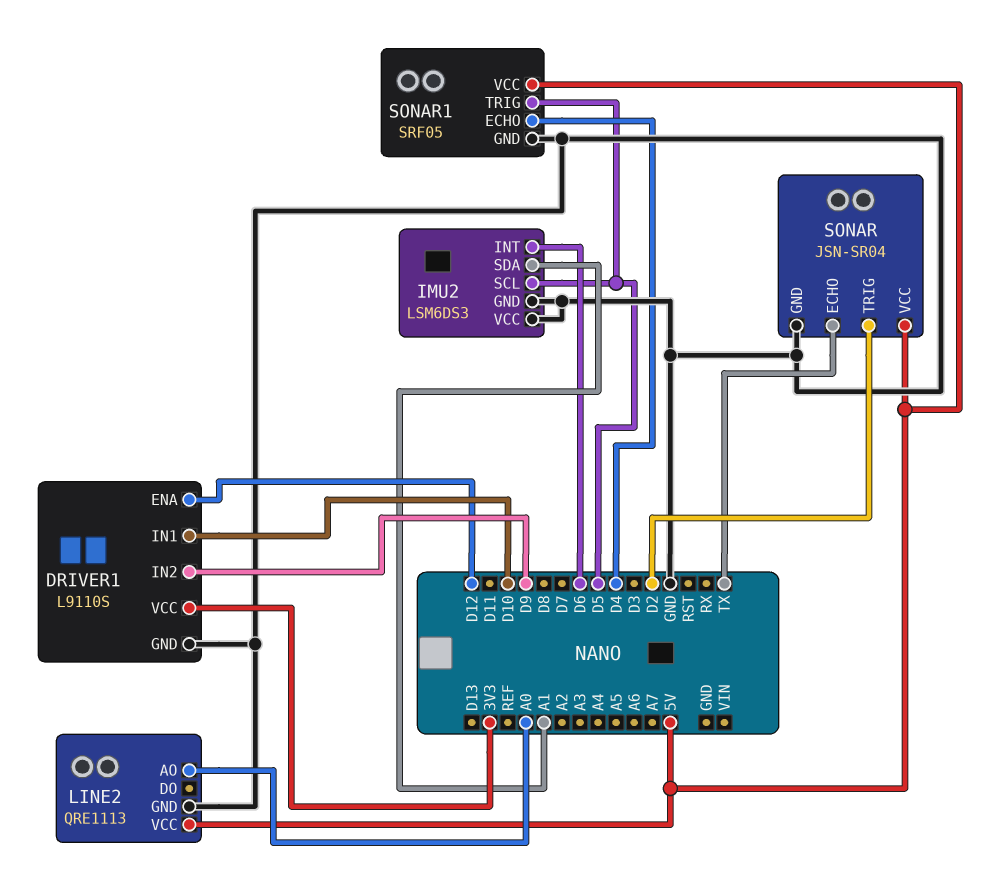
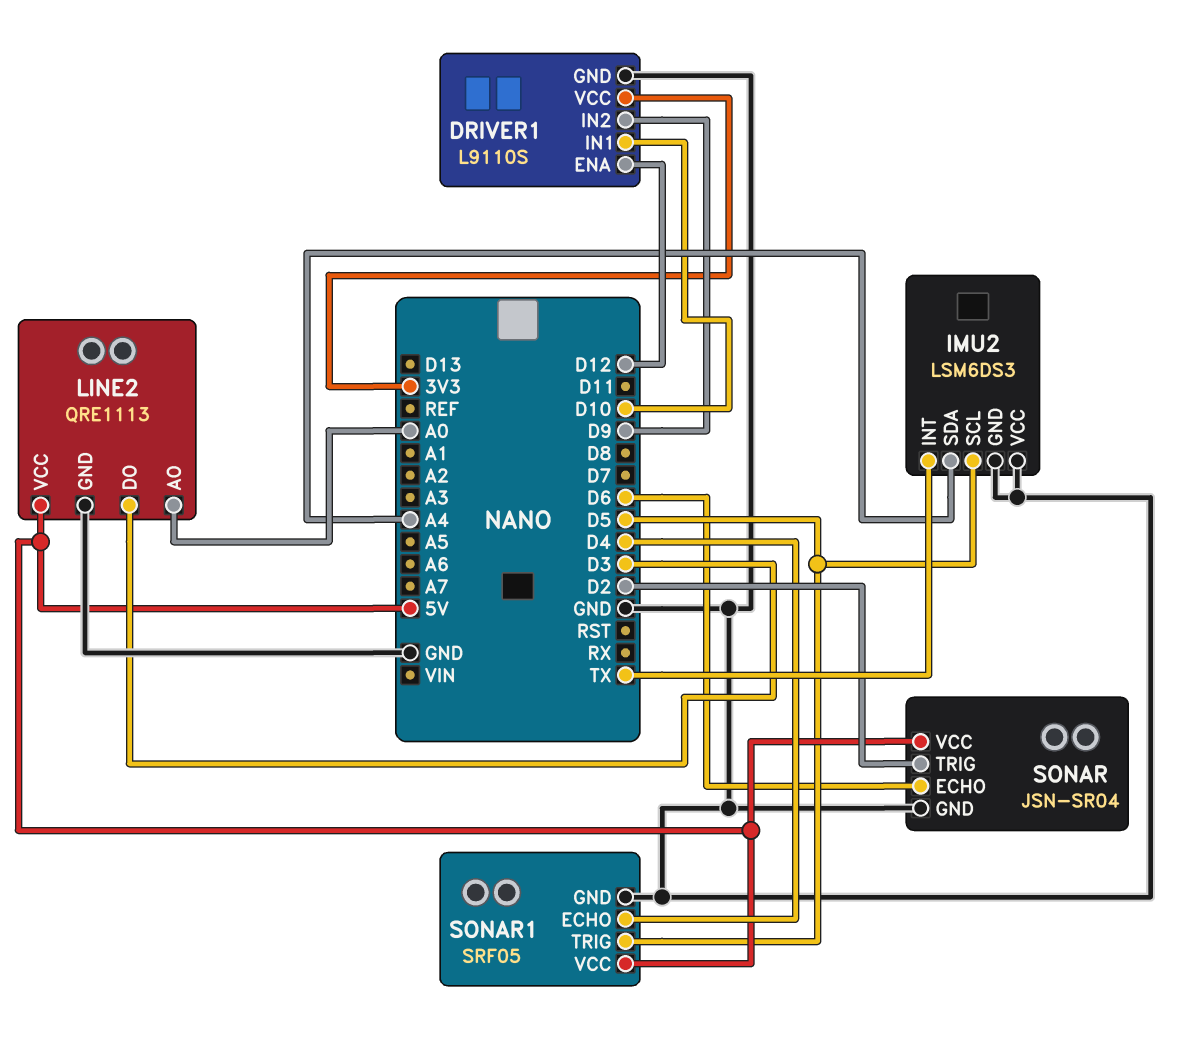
IMU2 pin INT: D6 -> TX
IMU2 pin SDA: A1 -> A4
LINE2 pin DO: none -> D3
SONAR pin ECHO: TX -> D6

